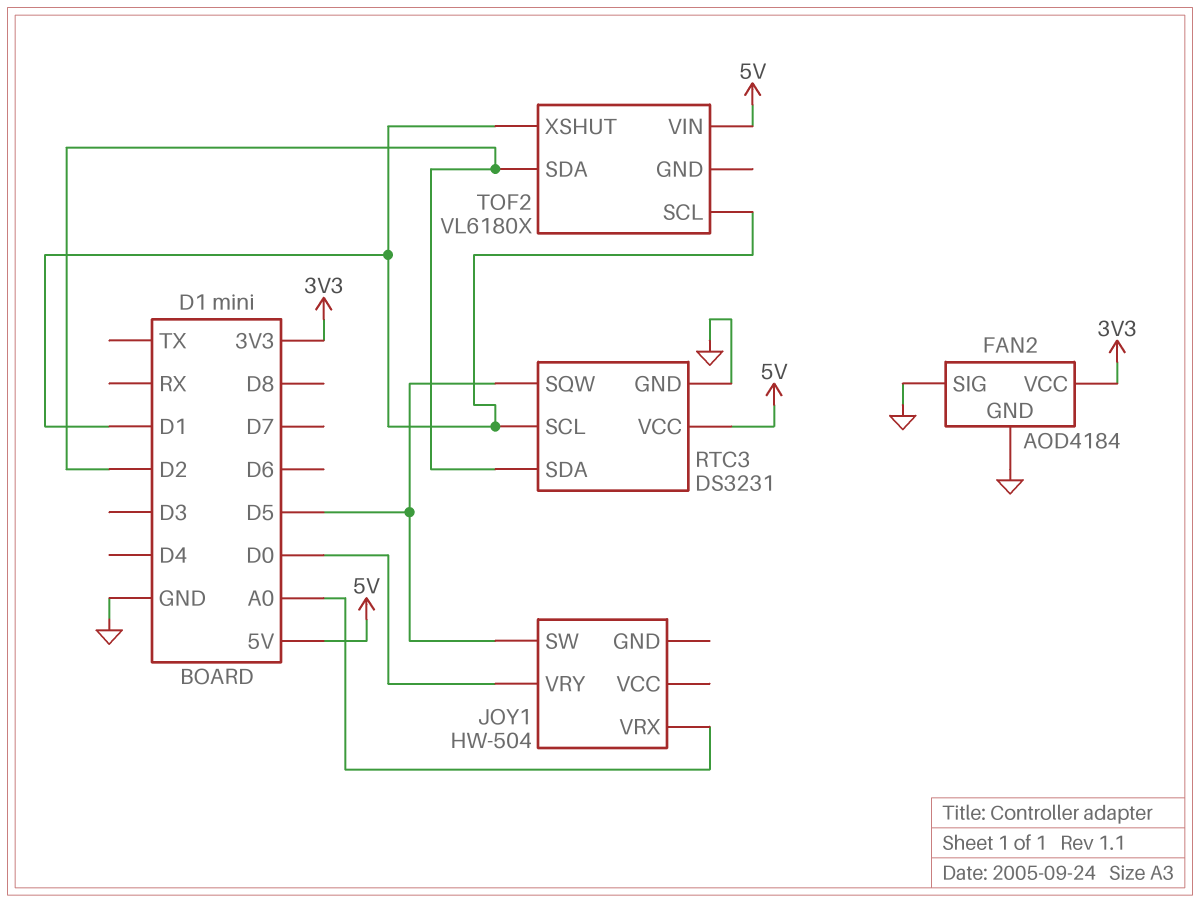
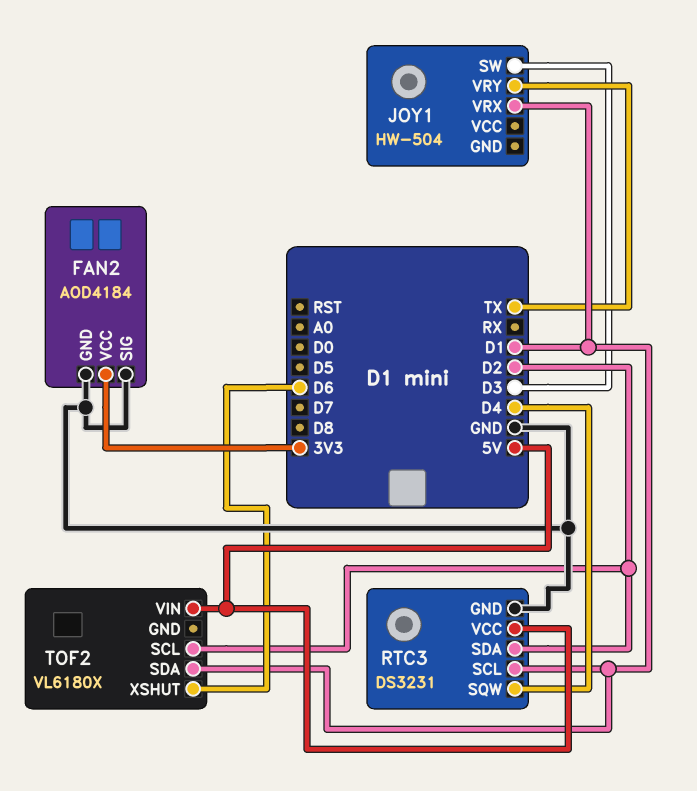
JOY1 pin SW: D5 -> D3
JOY1 pin VRX: A0 -> D1
JOY1 pin VRY: D0 -> TX
RTC3 pin SQW: D5 -> D4
TOF2 pin SCL: D1 -> D2
TOF2 pin SDA: D2 -> D1
TOF2 pin XSHUT: D1 -> D6

